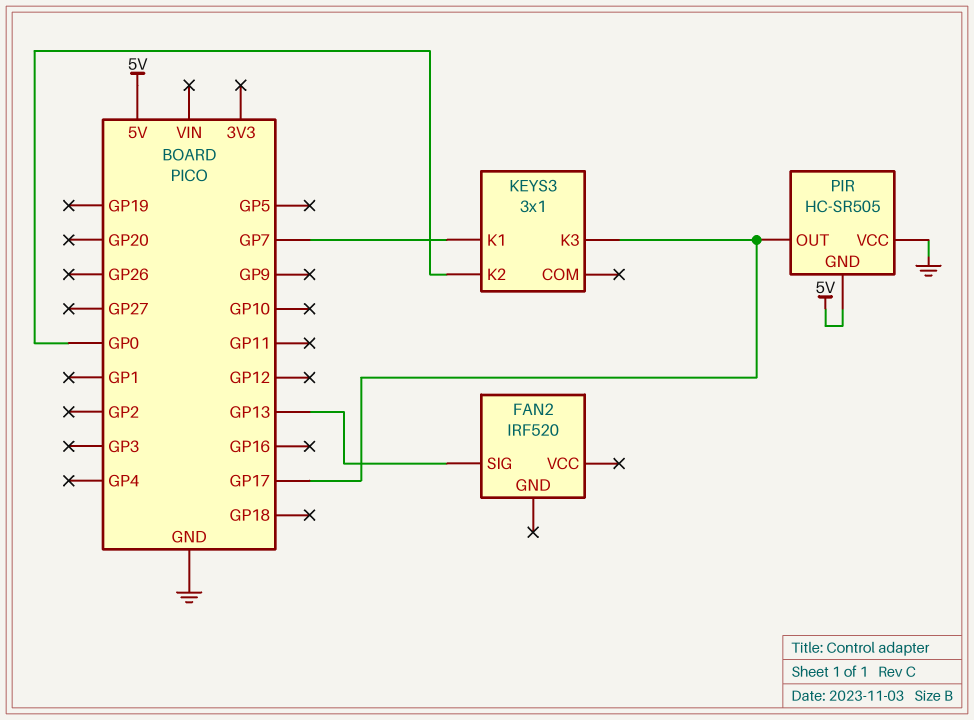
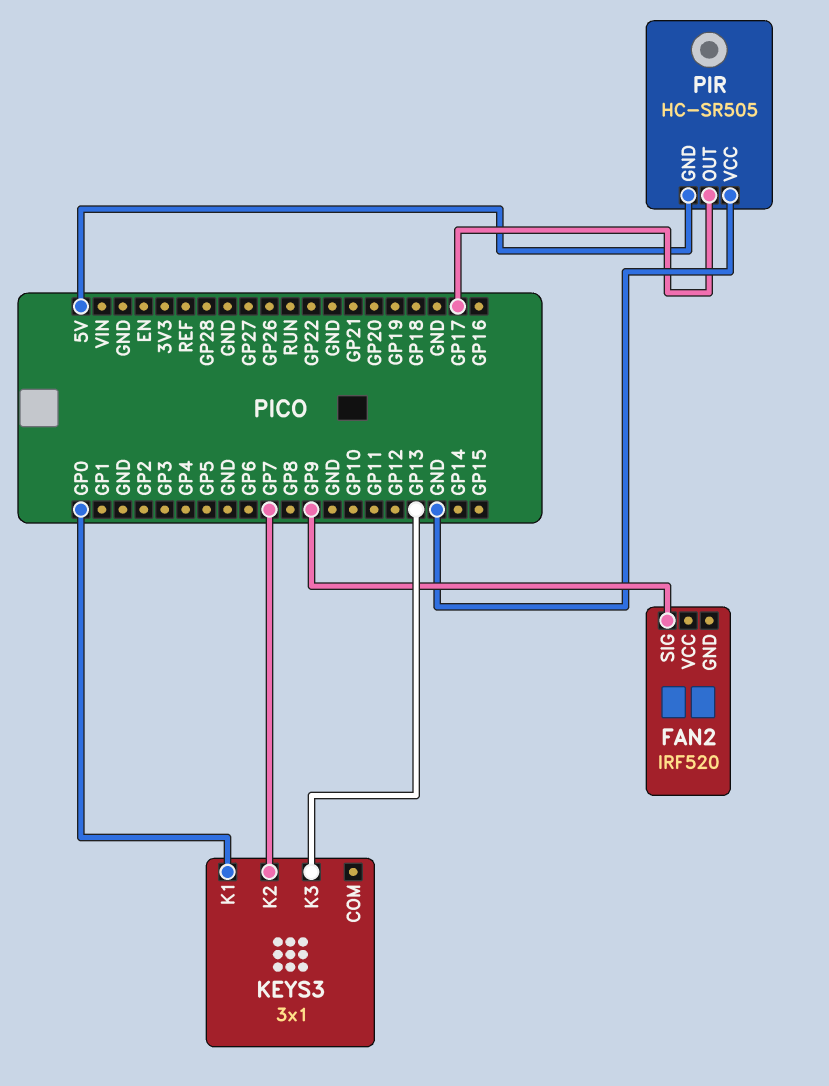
FAN2 pin SIG: GP13 -> GP9
KEYS3 pin K1: GP7 -> GP0
KEYS3 pin K2: GP0 -> GP7
KEYS3 pin K3: GP17 -> GP13

